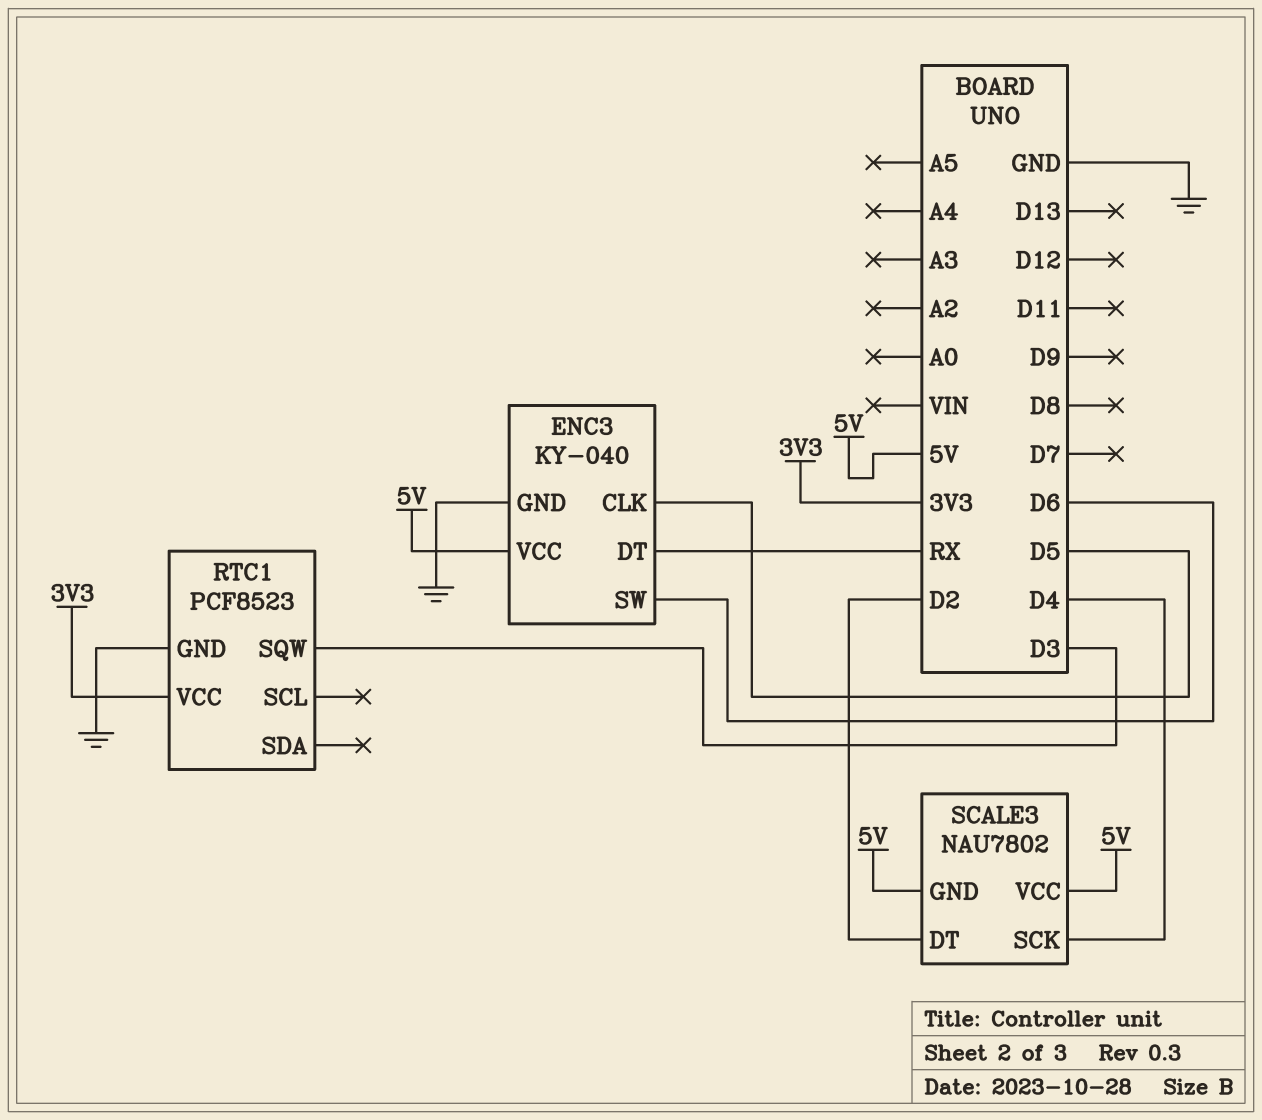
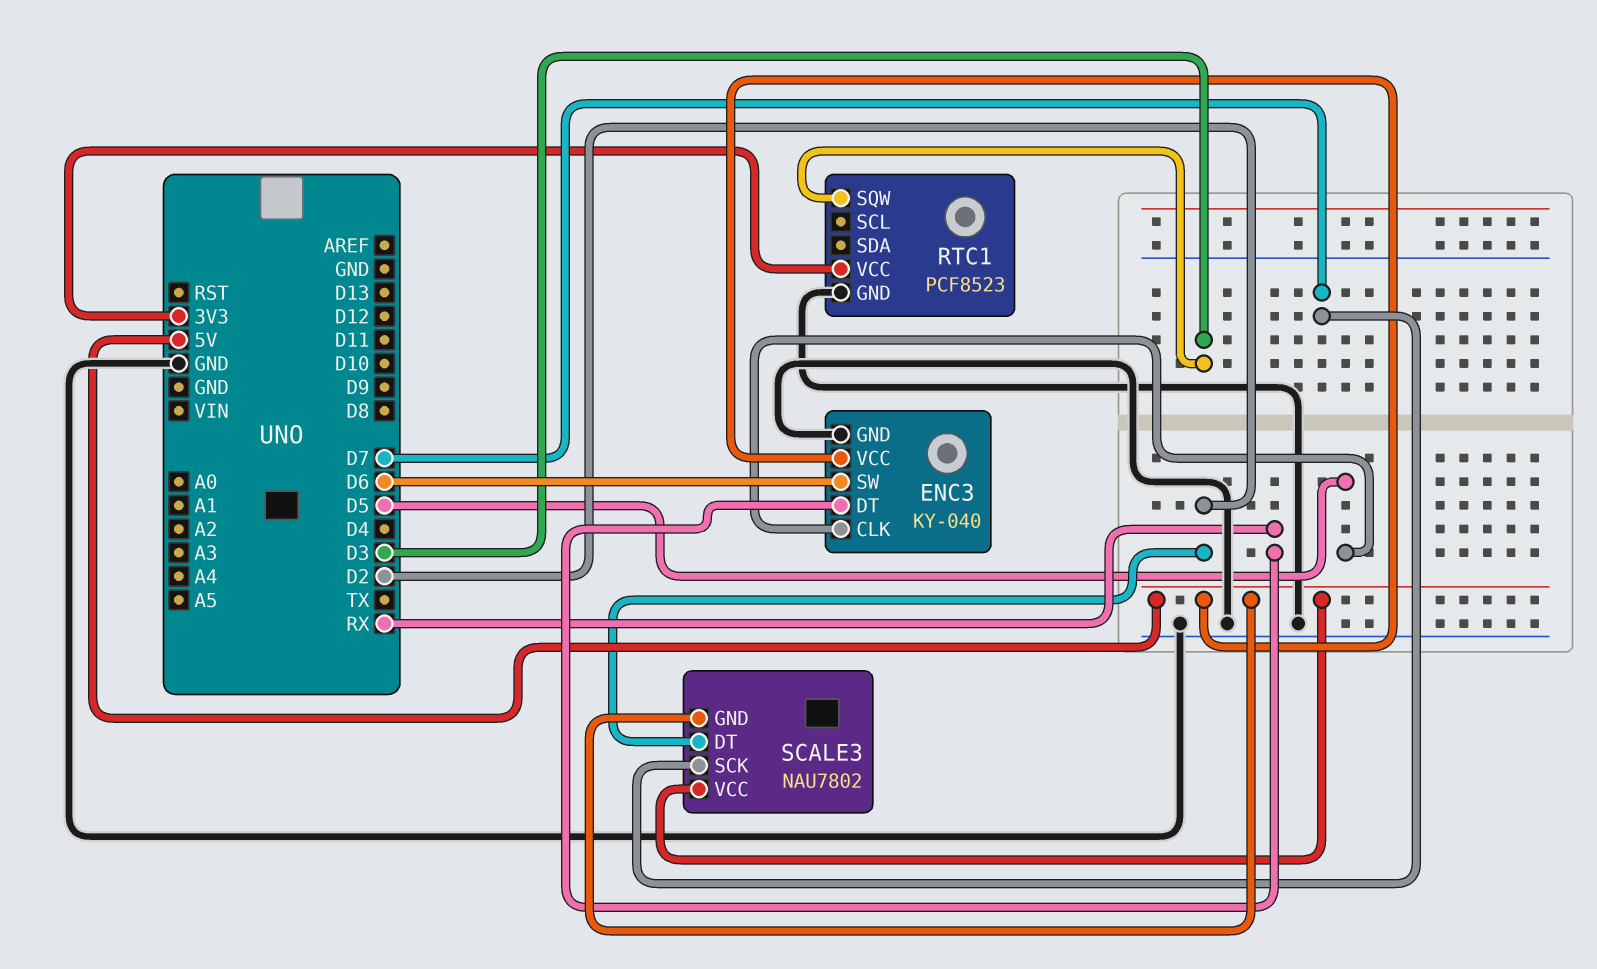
SCALE3 pin SCK: D4 -> D7

